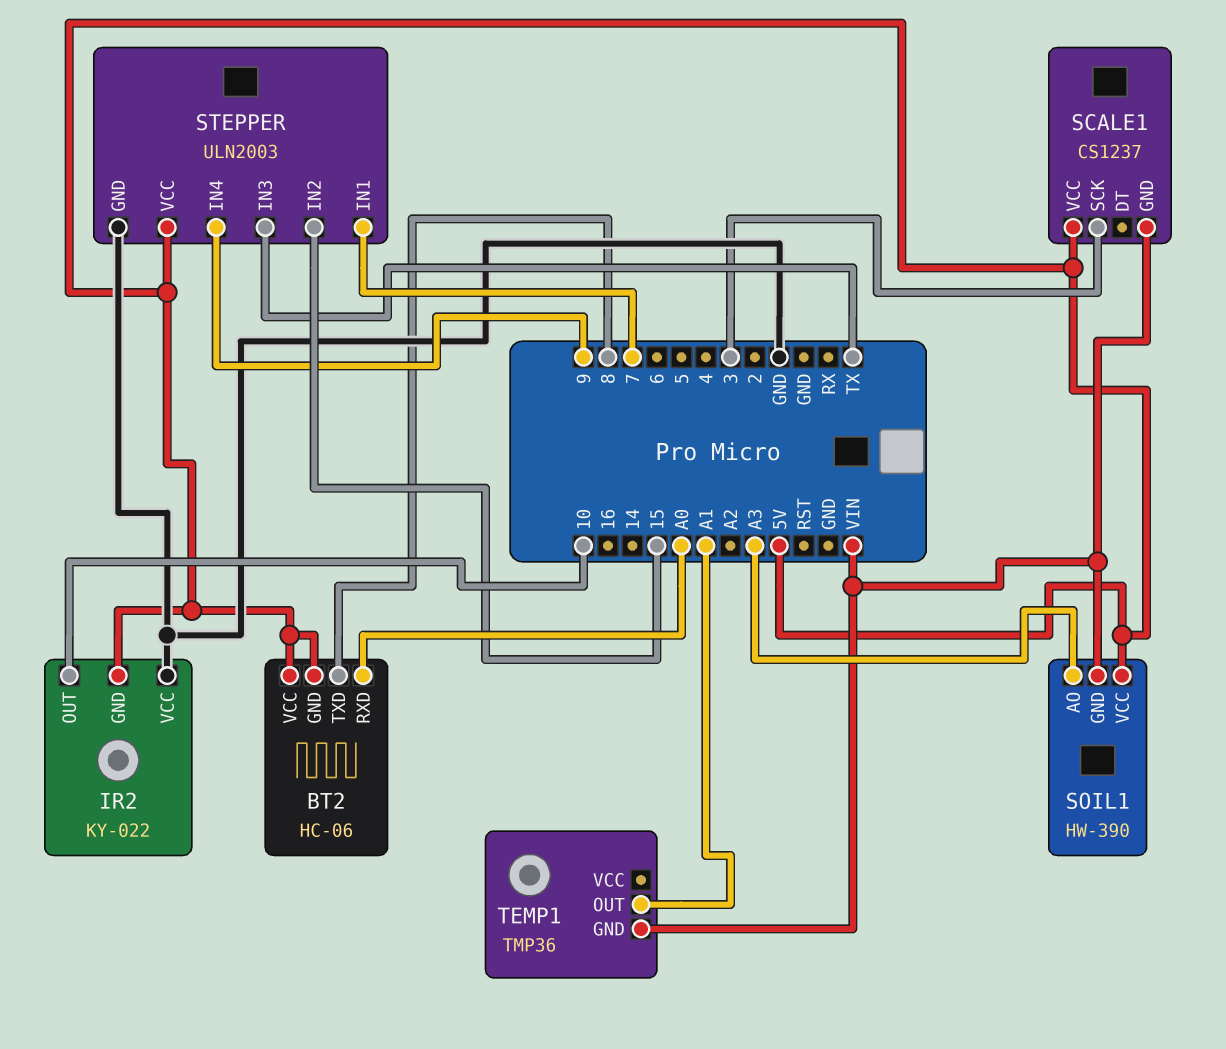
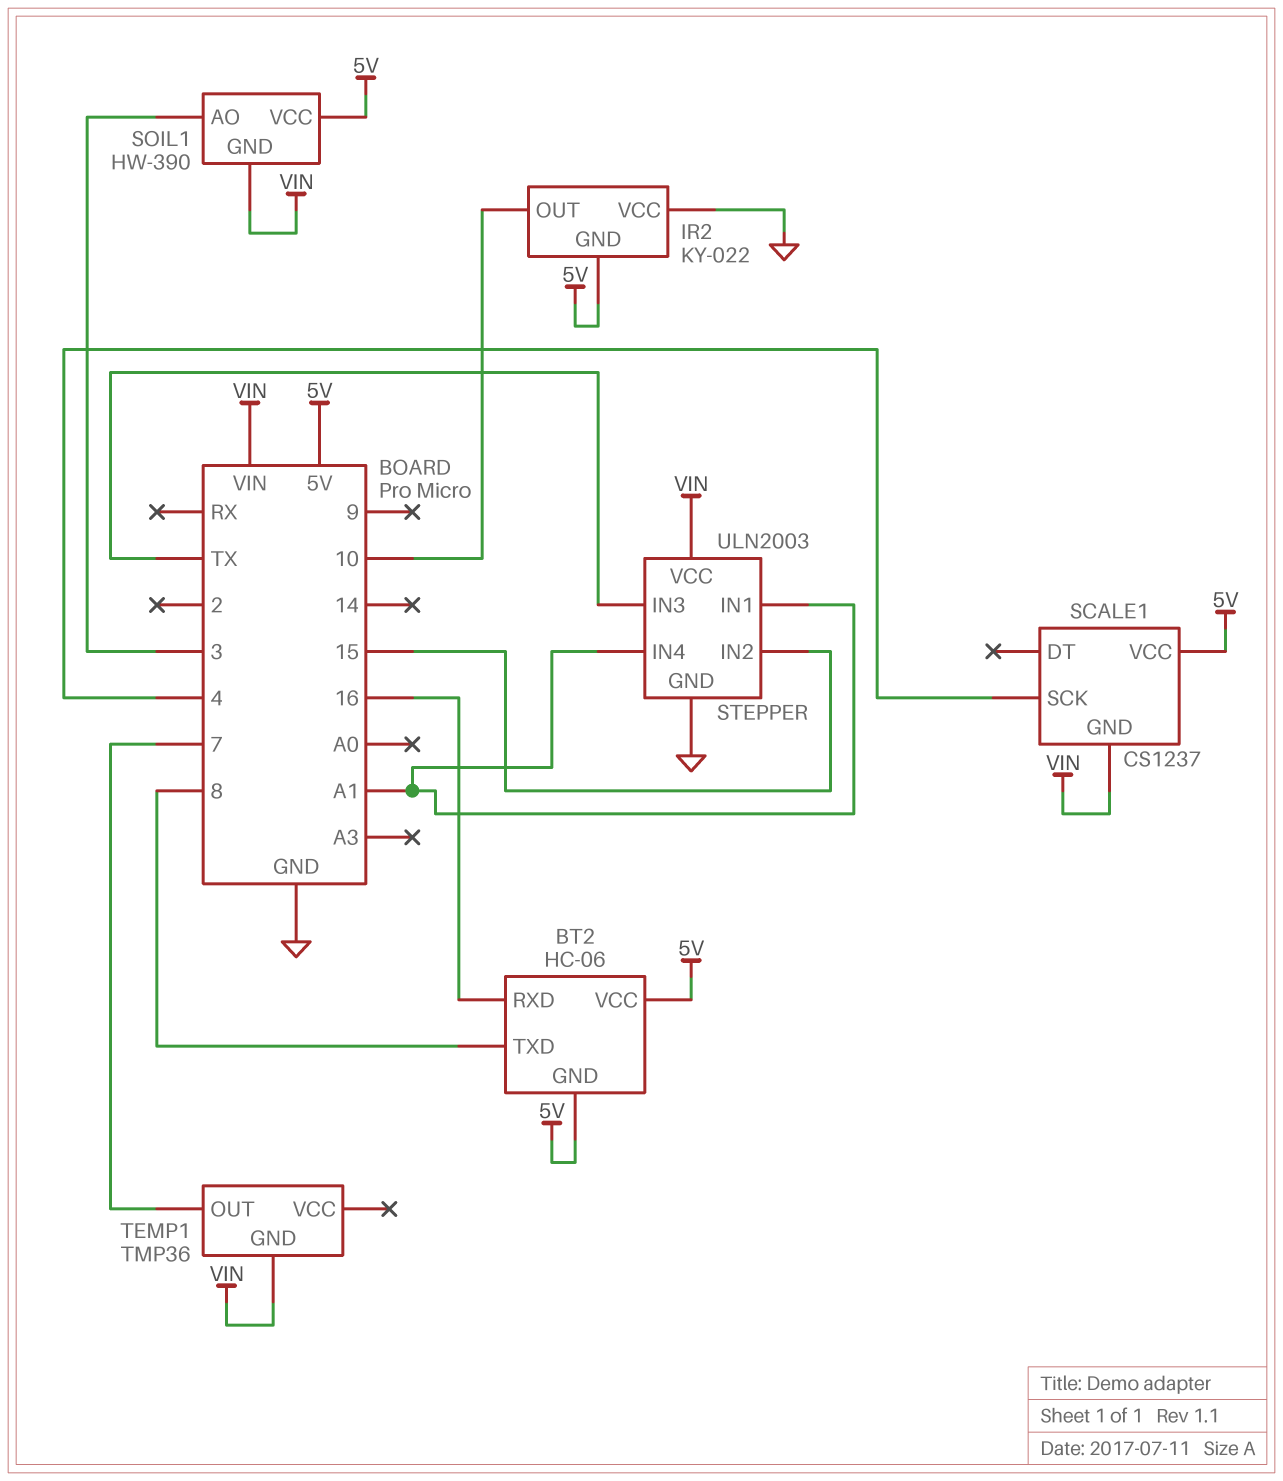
BT2 pin RXD: A0 -> 16
SCALE1 pin SCK: 3 -> 4
SOIL1 pin AO: A3 -> 3
STEPPER pin IN1: 7 -> A1
STEPPER pin IN4: 9 -> A1
STEPPER pin VCC: 5V -> VIN
TEMP1 pin OUT: A1 -> 7

